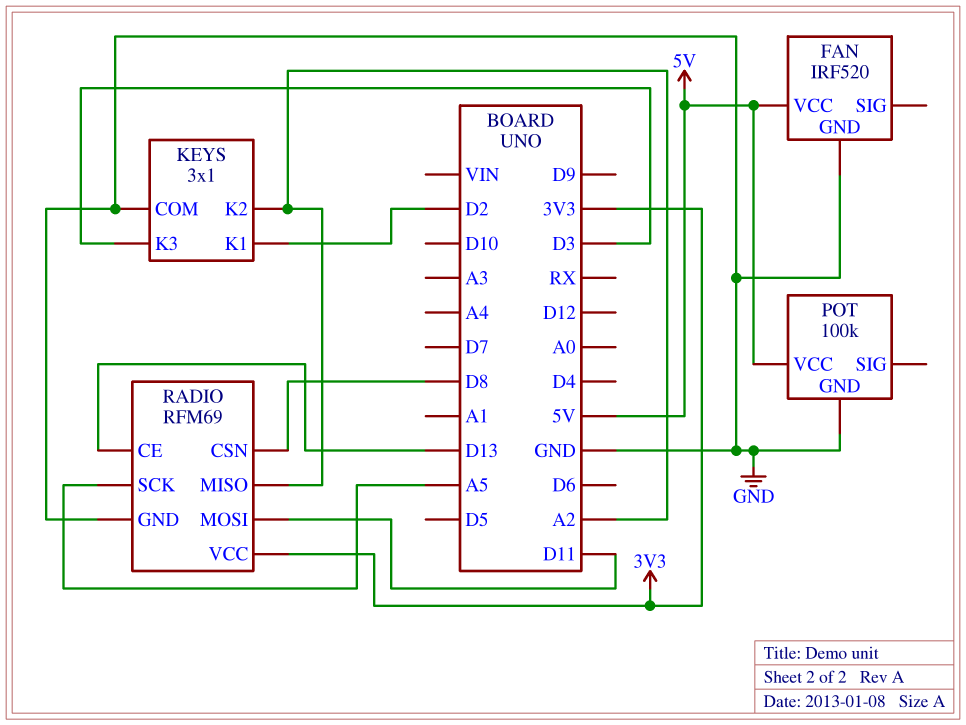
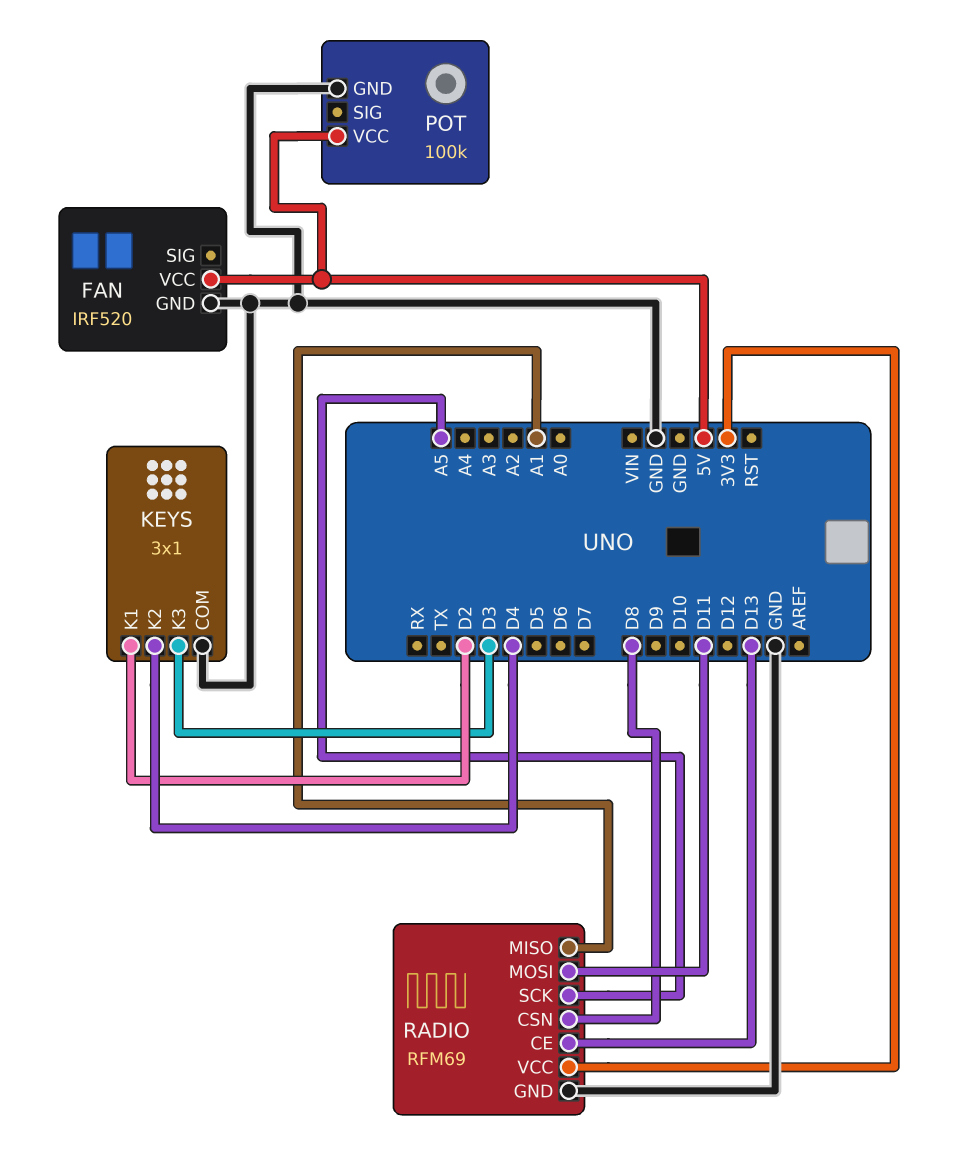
KEYS pin K2: A2 -> D4
RADIO pin MISO: A2 -> A1

